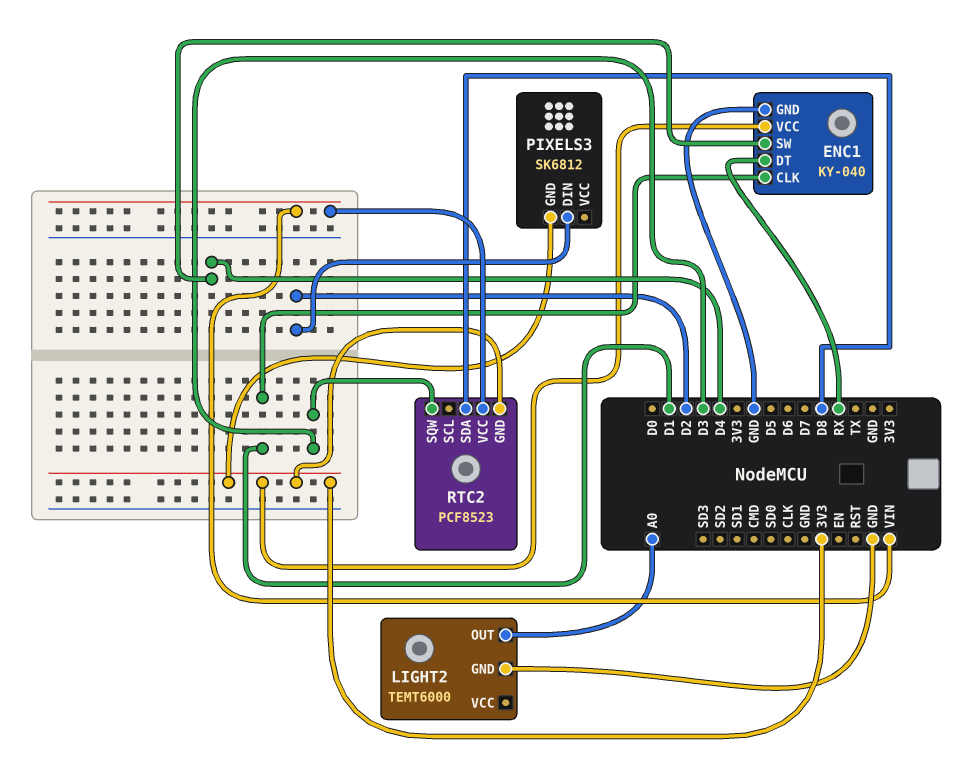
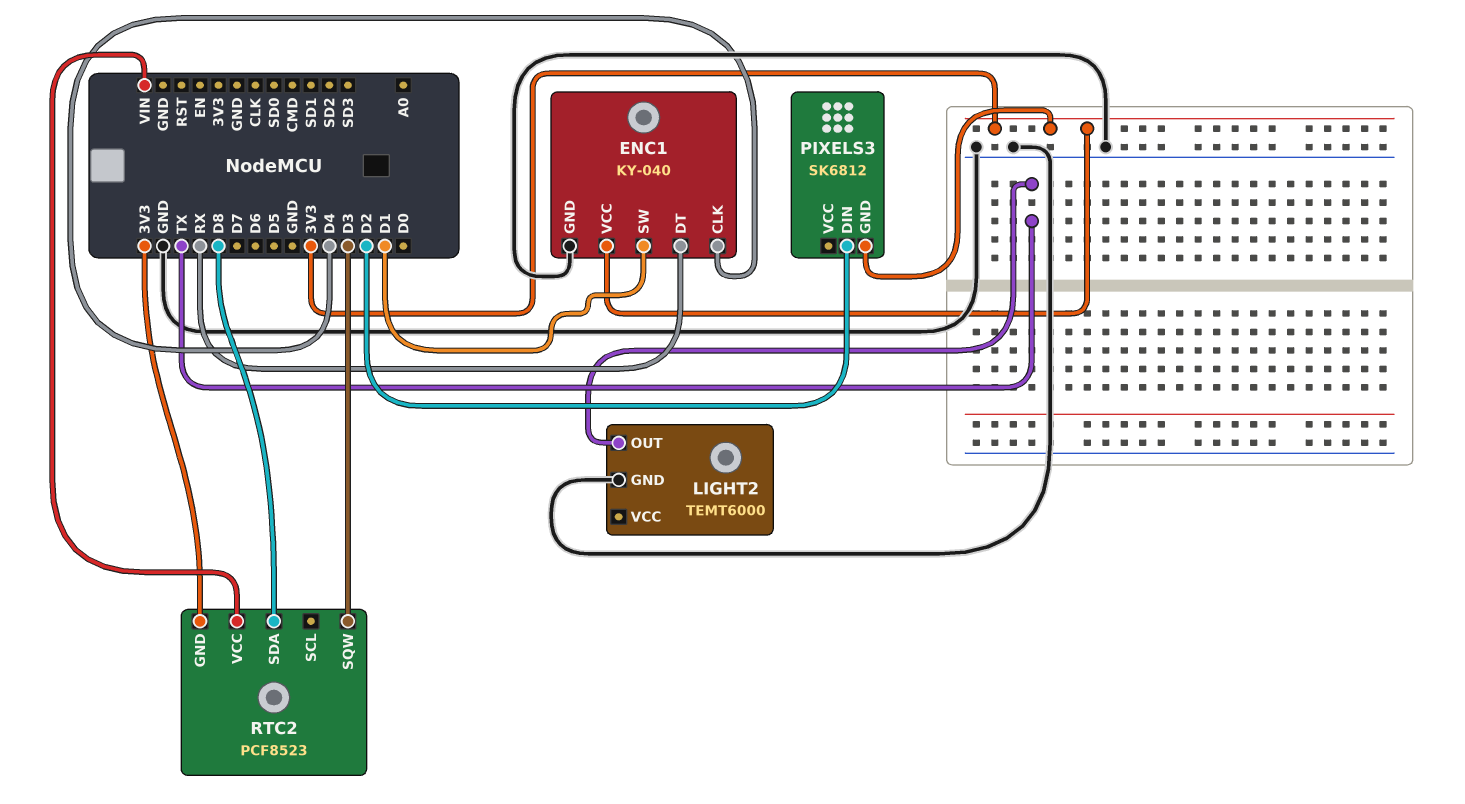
ENC1 pin CLK: D1 -> D4
ENC1 pin SW: D4 -> D1
LIGHT2 pin OUT: A0 -> TX

